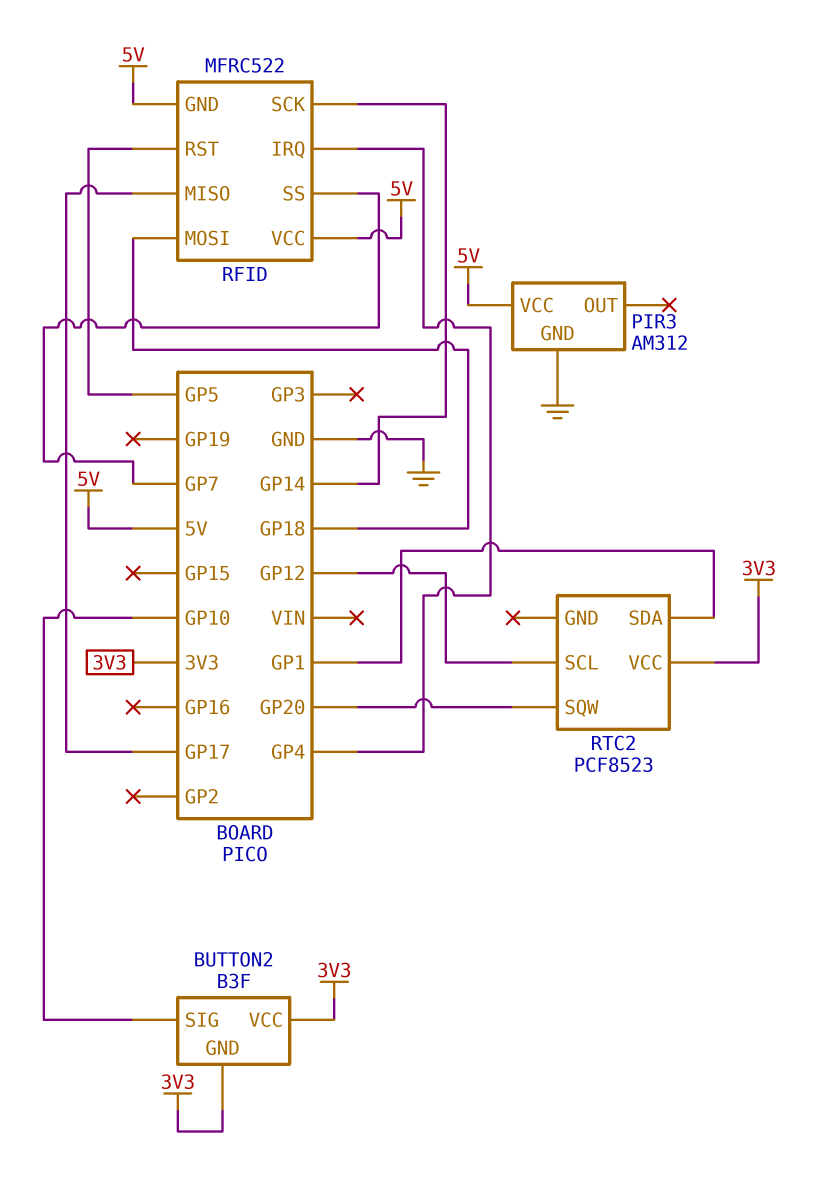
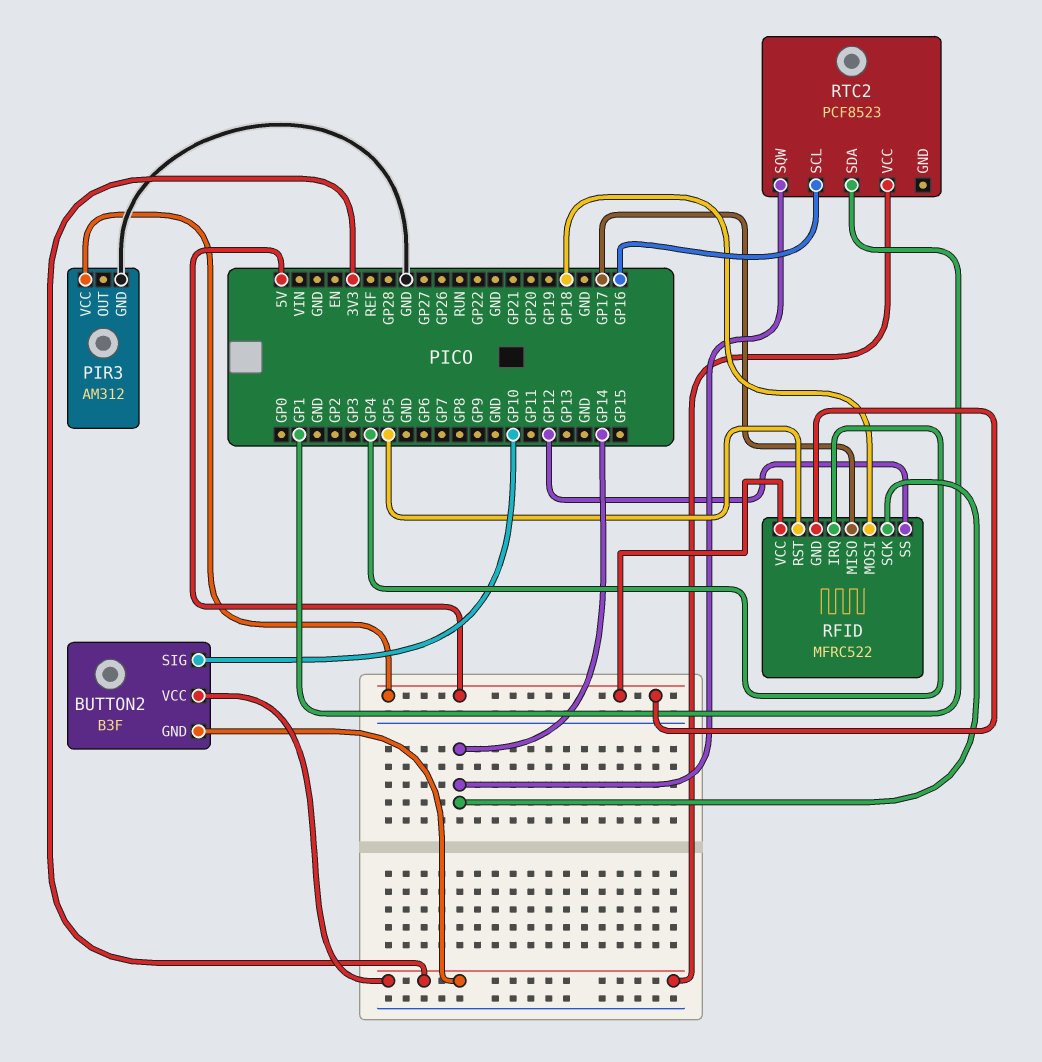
RFID pin SS: GP7 -> GP12
RTC2 pin SCL: GP12 -> GP16
RTC2 pin SQW: GP20 -> GP14

